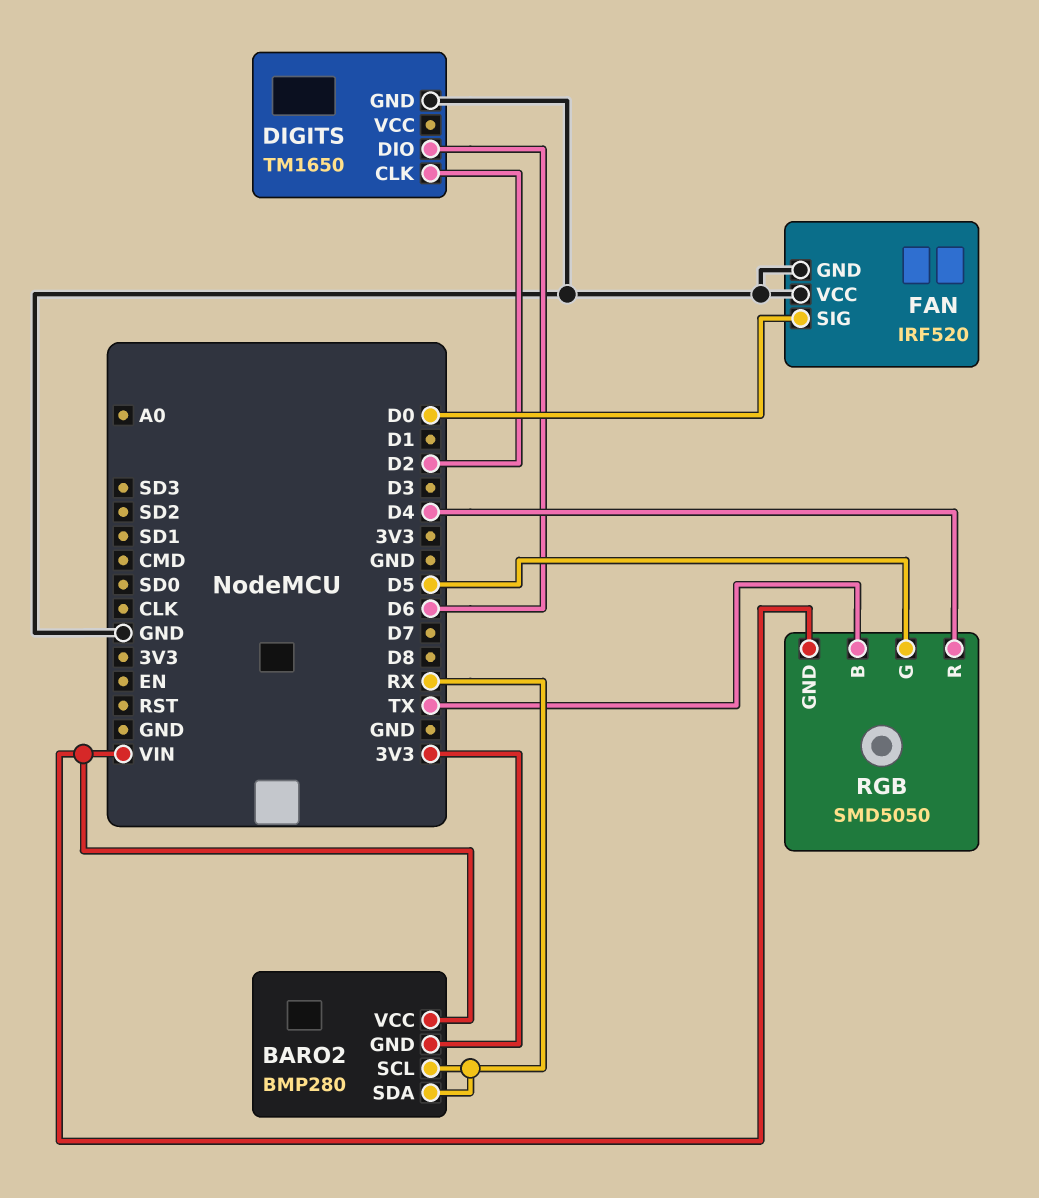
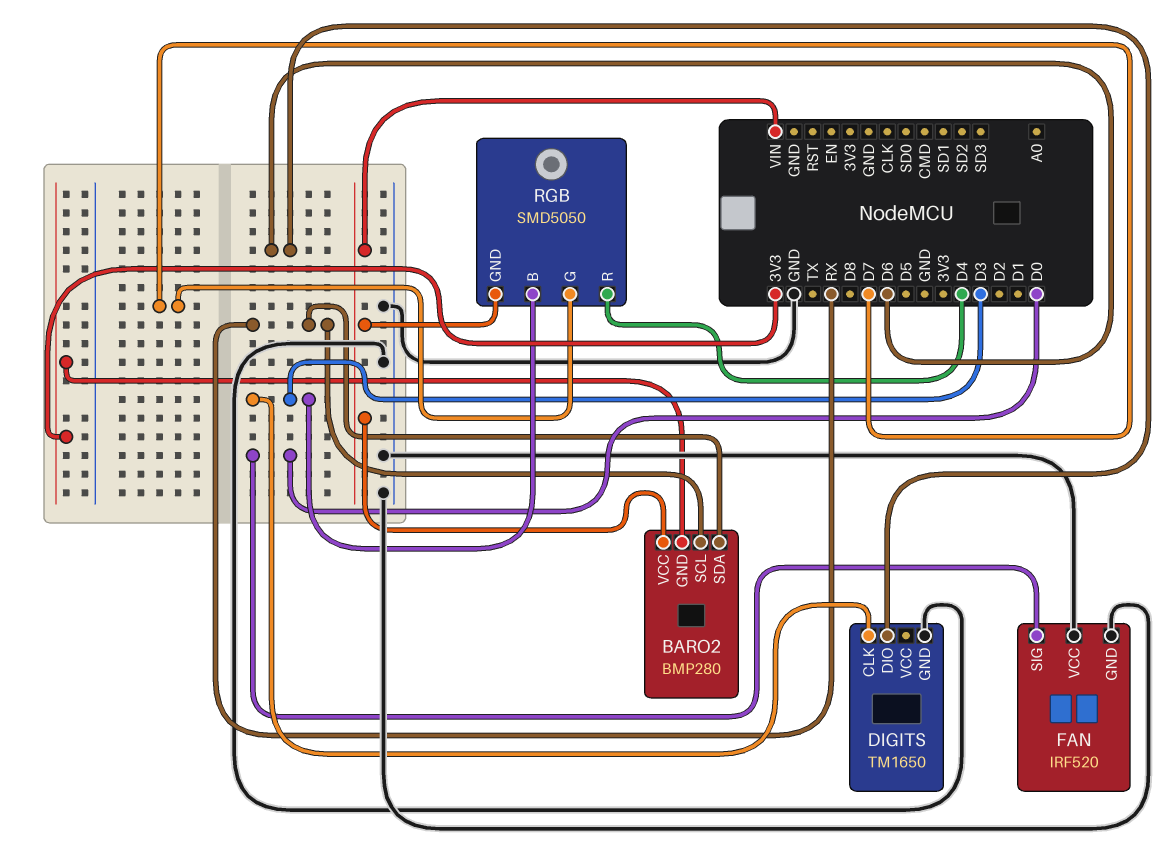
DIGITS pin CLK: D2 -> D3
RGB pin B: TX -> D3
RGB pin G: D5 -> D7

